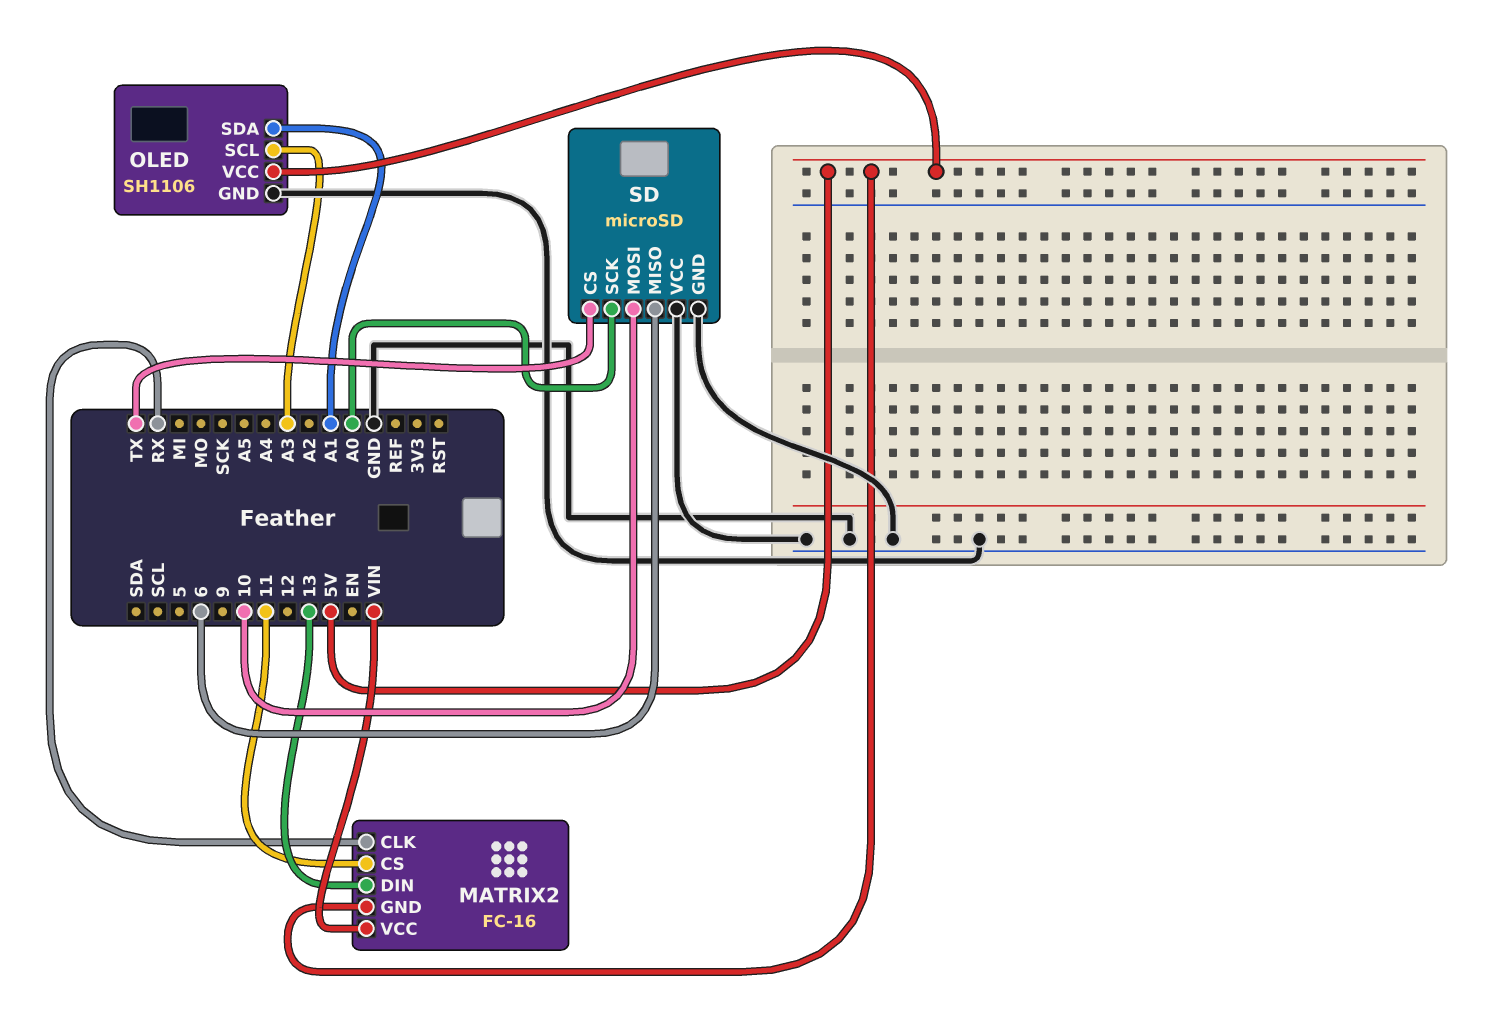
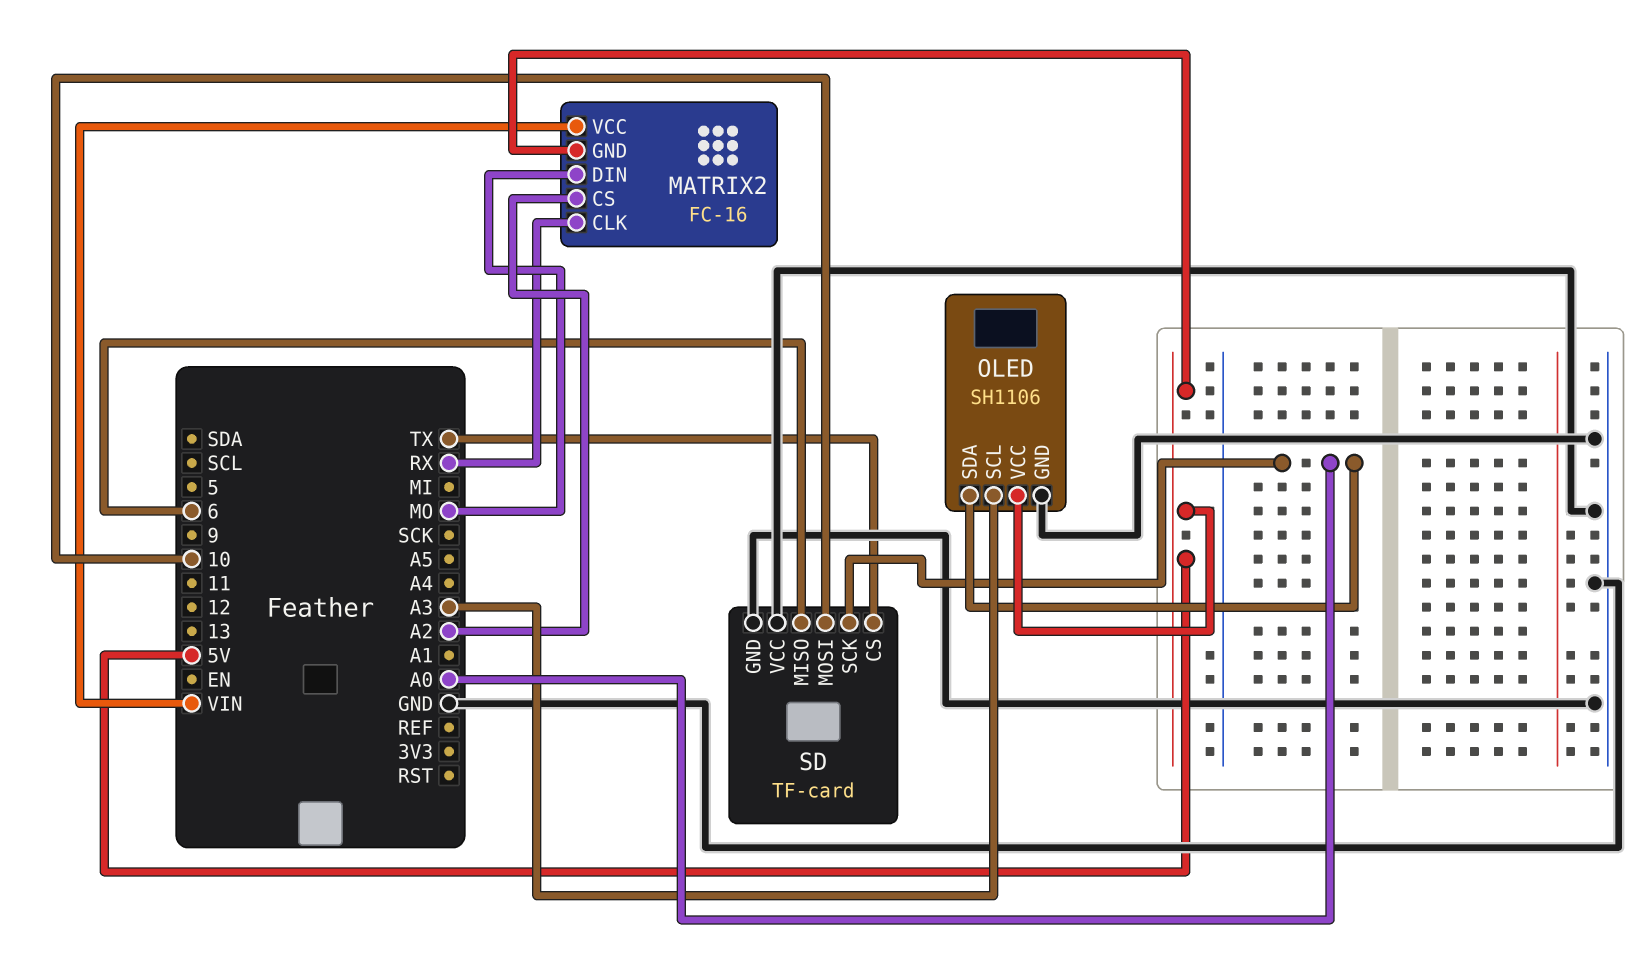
MATRIX2 pin CS: 11 -> A2
MATRIX2 pin DIN: 13 -> MO
OLED pin SDA: A1 -> A0
SD: microSD -> TF-card

